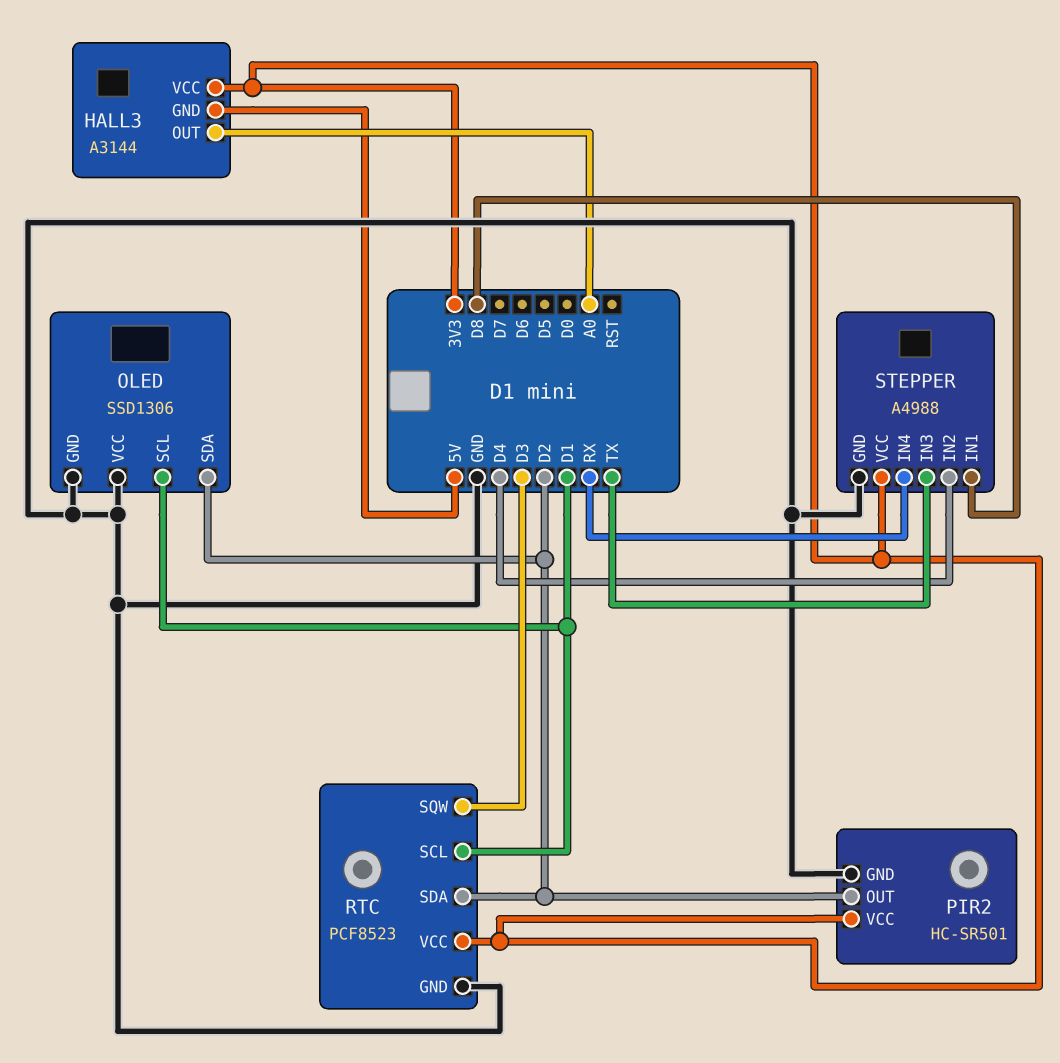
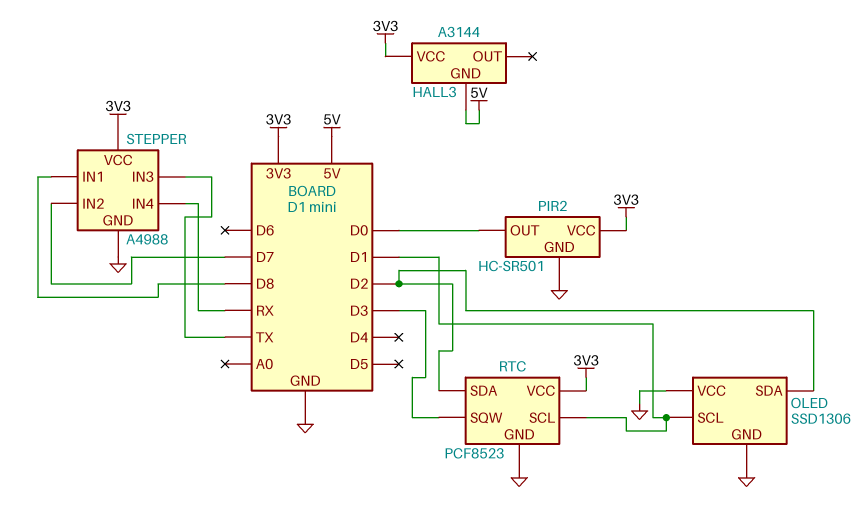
HALL3 pin OUT: A0 -> none
PIR2 pin OUT: D2 -> D0
STEPPER pin IN2: D4 -> D7

